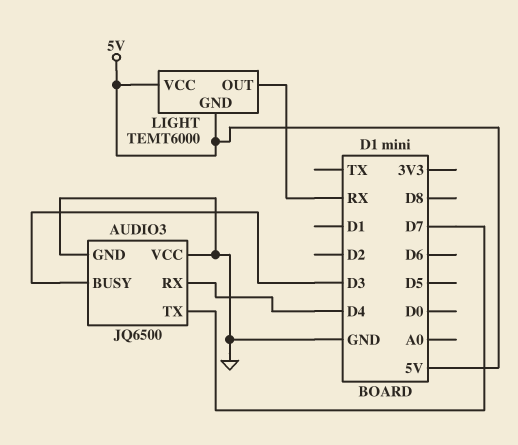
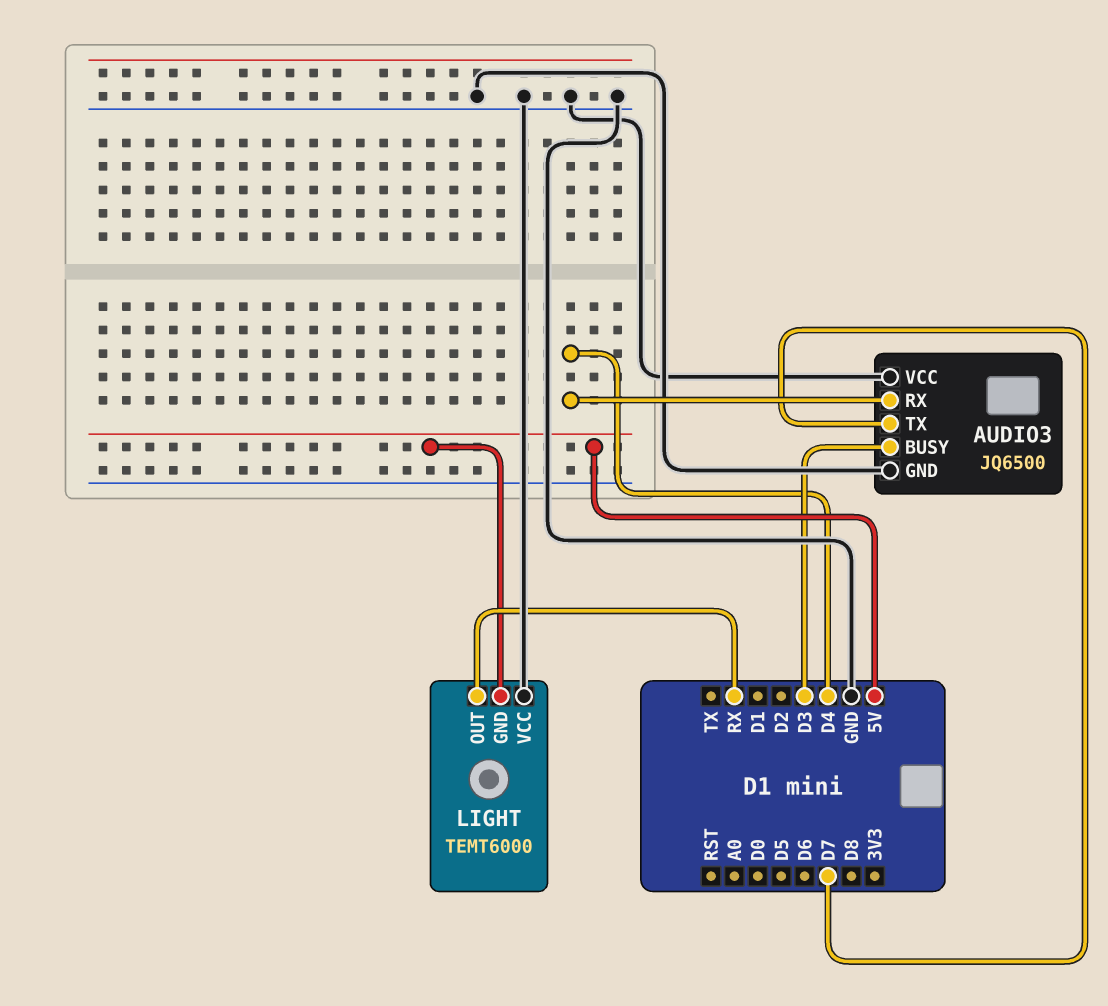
LIGHT pin VCC: 5V -> GND

